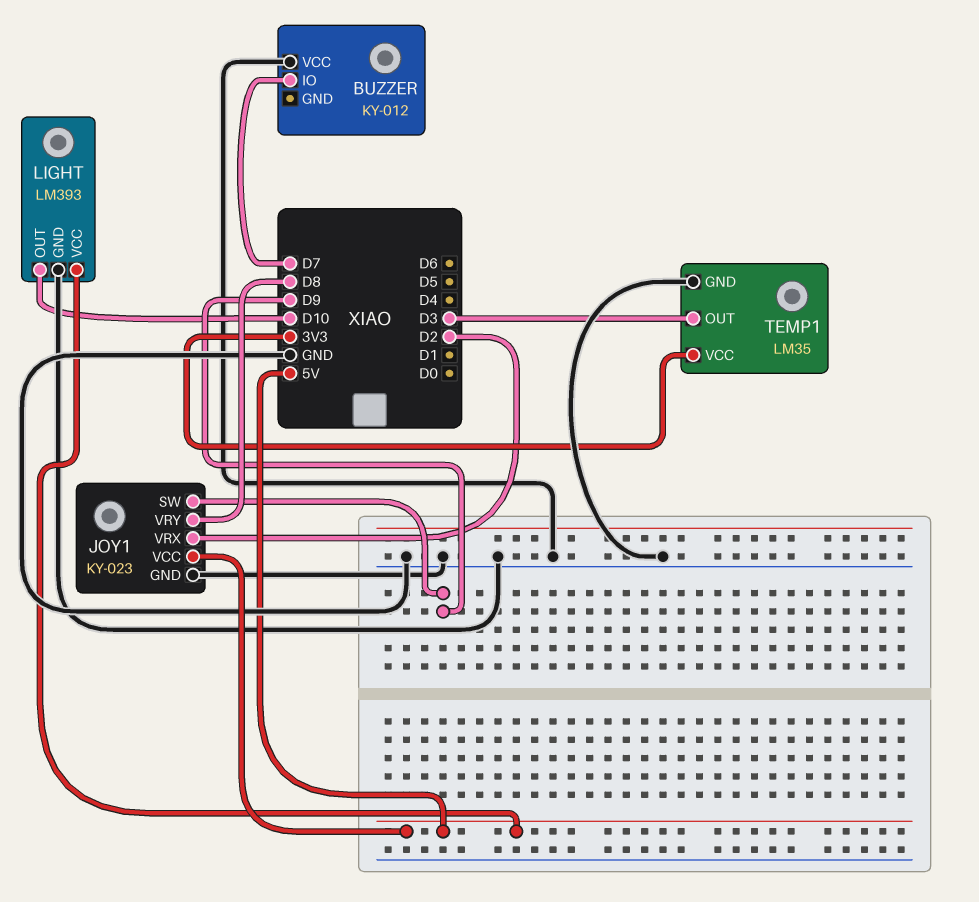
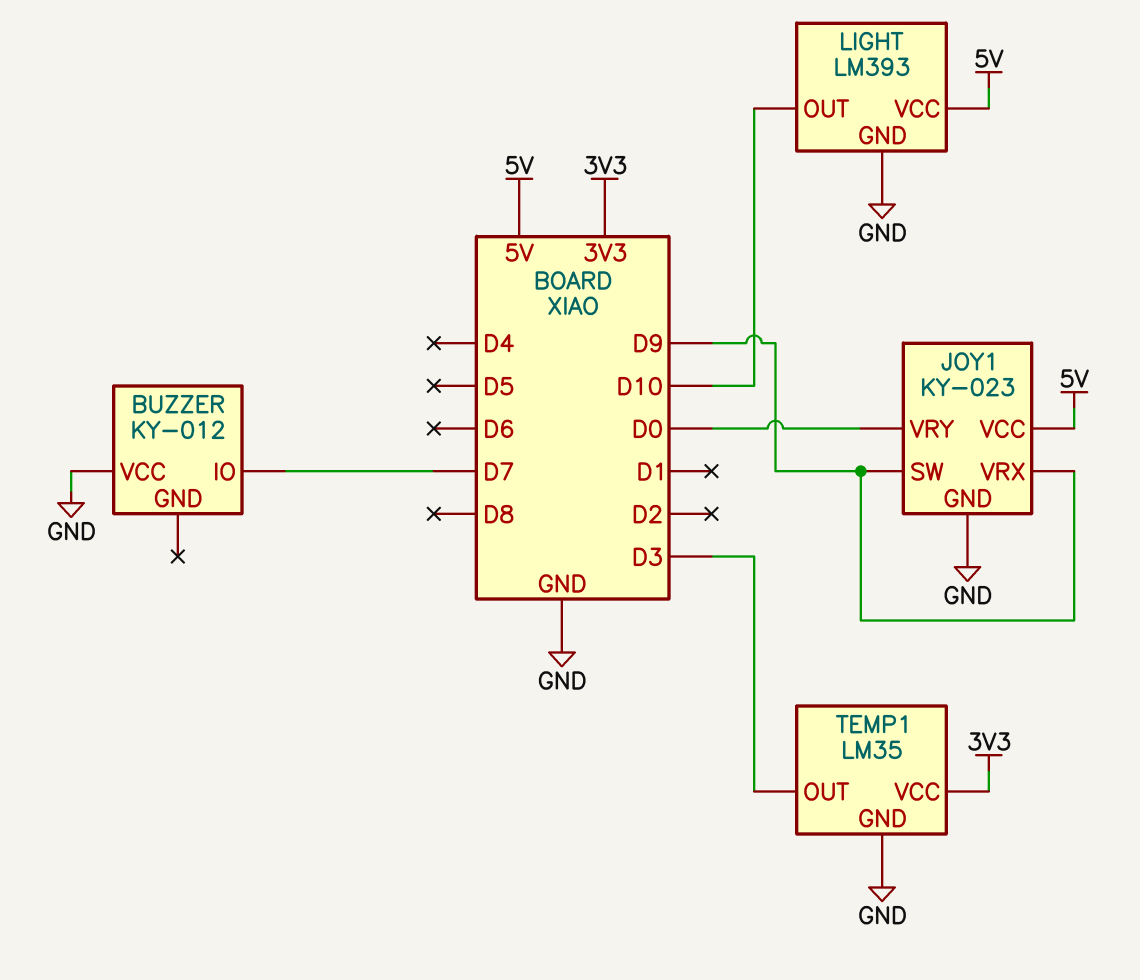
JOY1 pin VRX: D2 -> D9
JOY1 pin VRY: D8 -> D0

